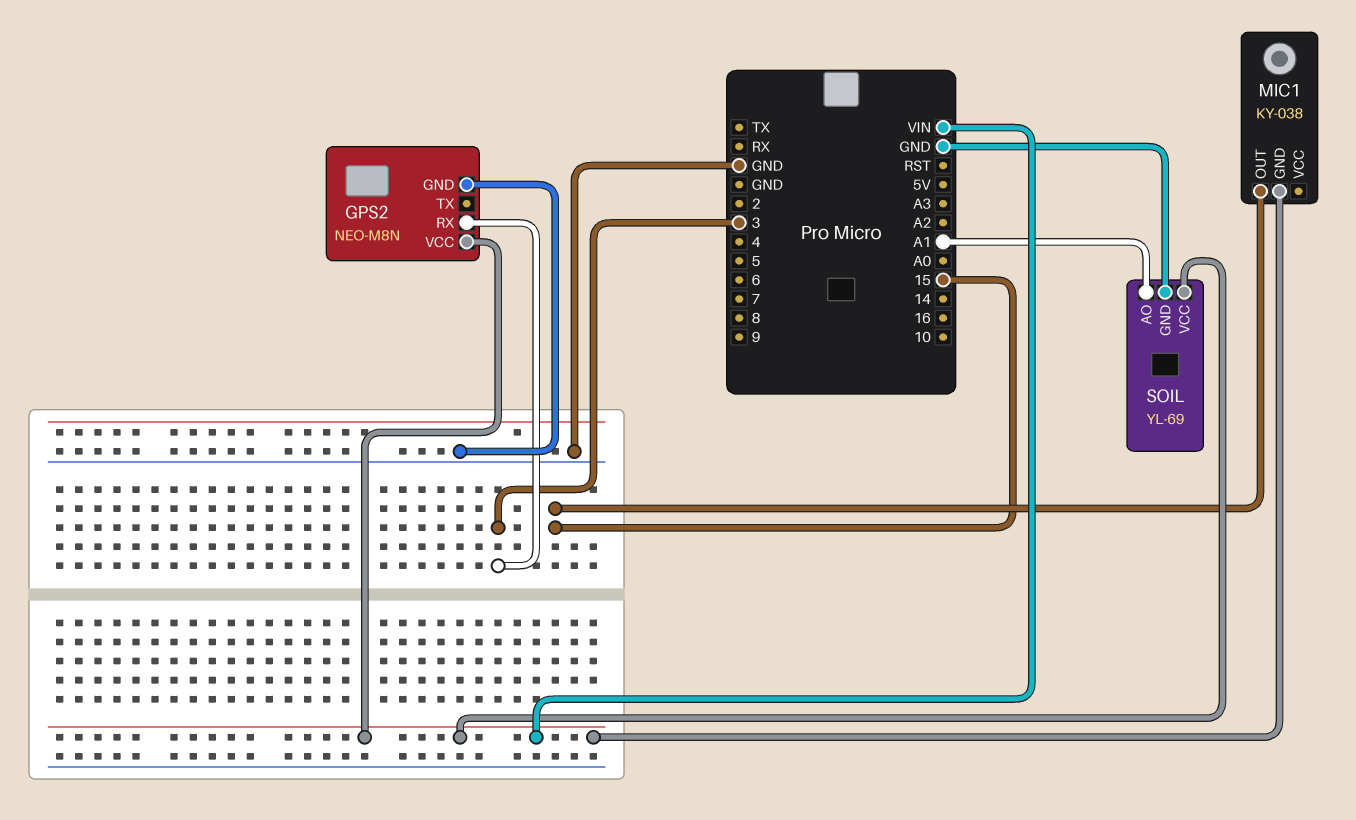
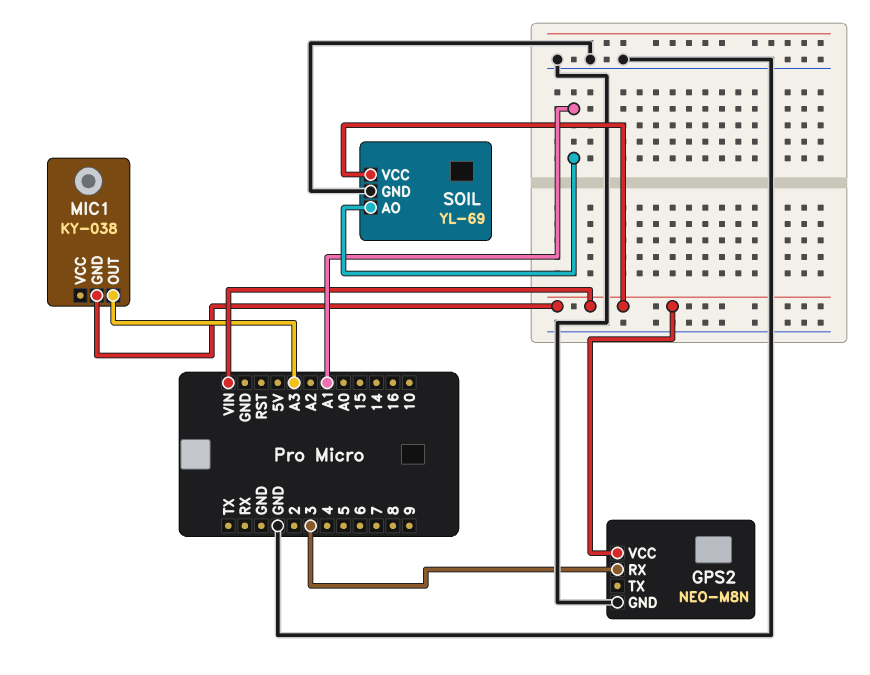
MIC1 pin OUT: 15 -> A3

